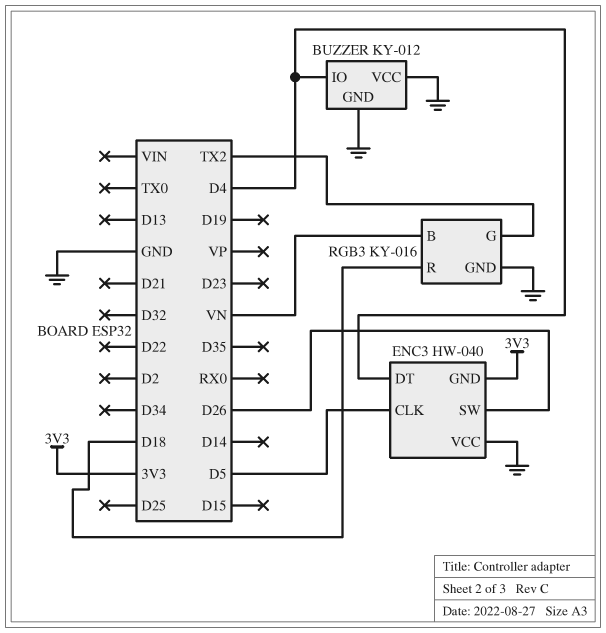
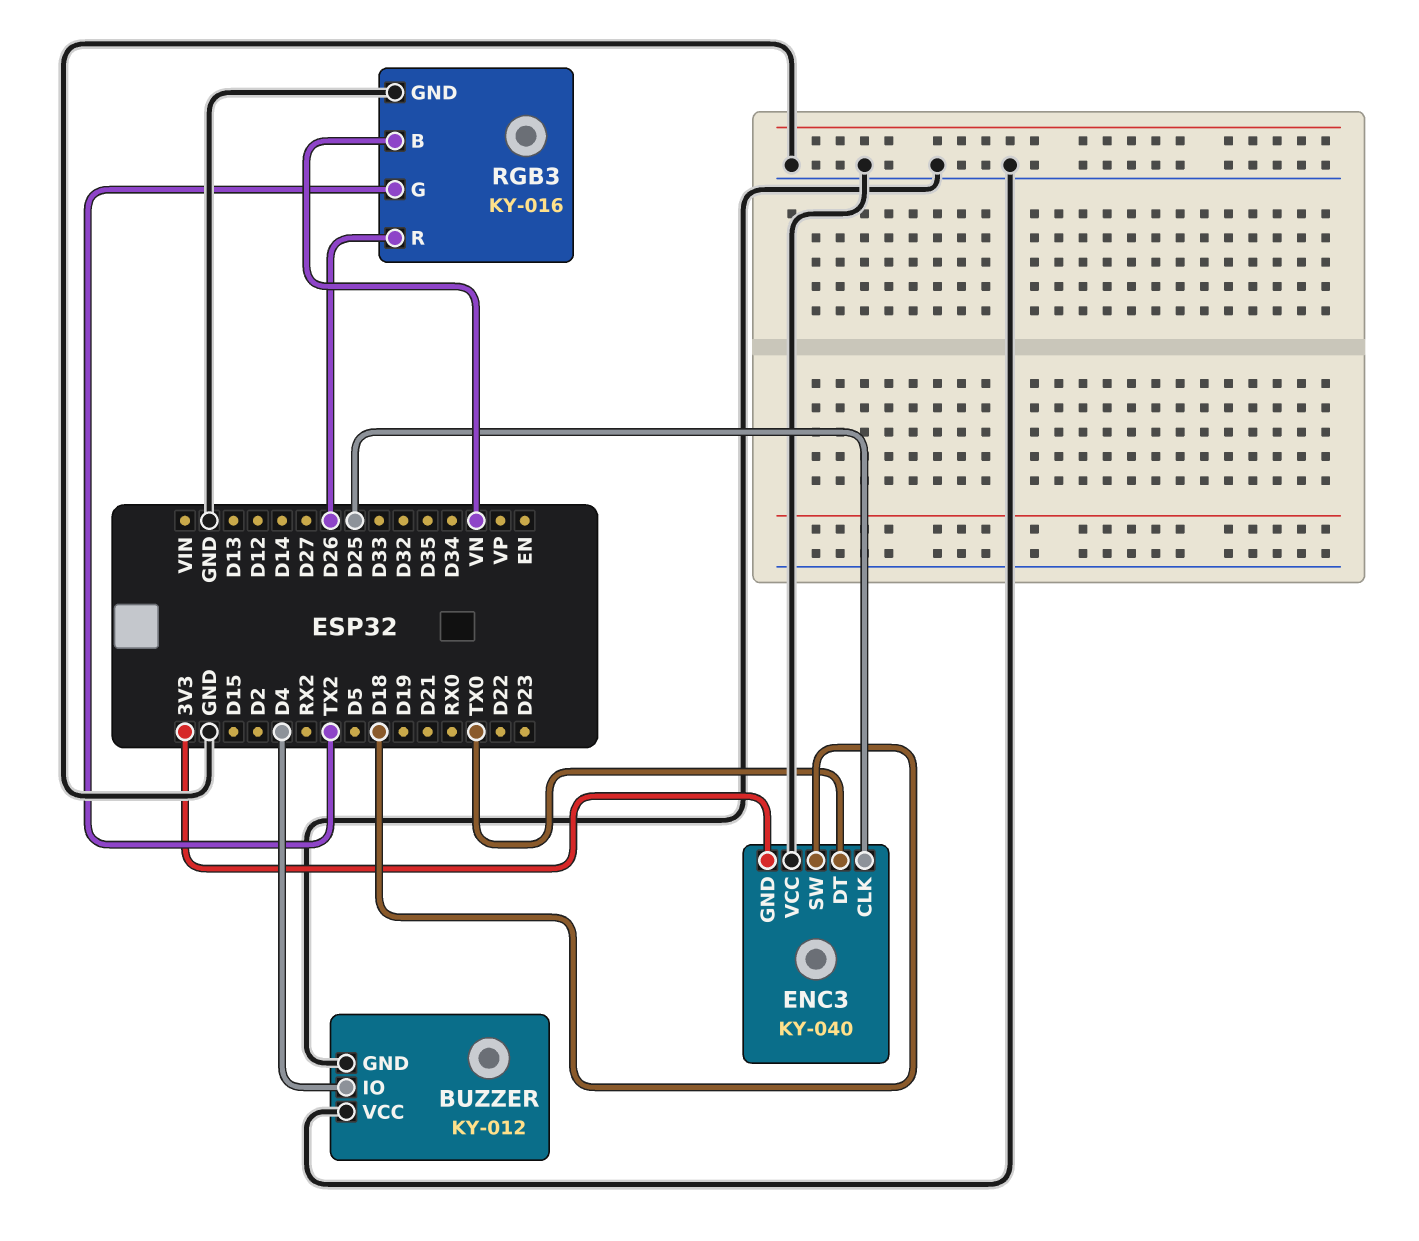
ENC3: HW-040 -> KY-040
ENC3 pin CLK: D5 -> D25
ENC3 pin DT: D4 -> TX0
ENC3 pin SW: D26 -> D18
RGB3 pin R: D18 -> D26

